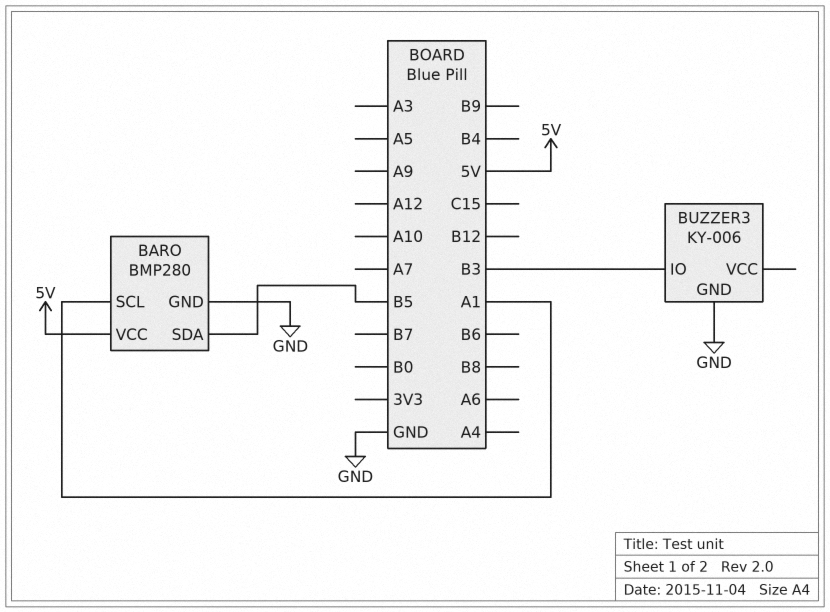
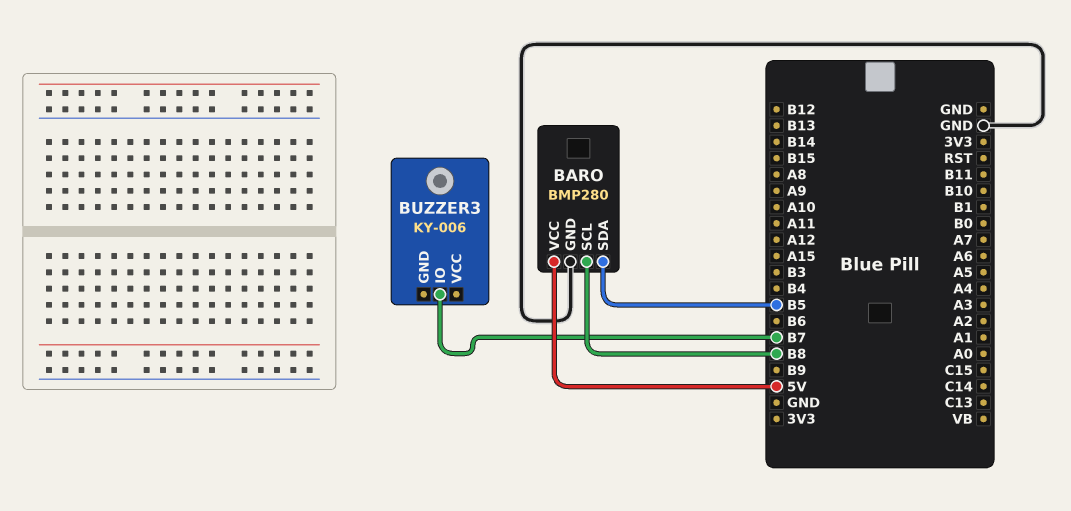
BARO pin SCL: A1 -> B8
BUZZER3 pin GND: GND -> none
BUZZER3 pin IO: B3 -> B7

